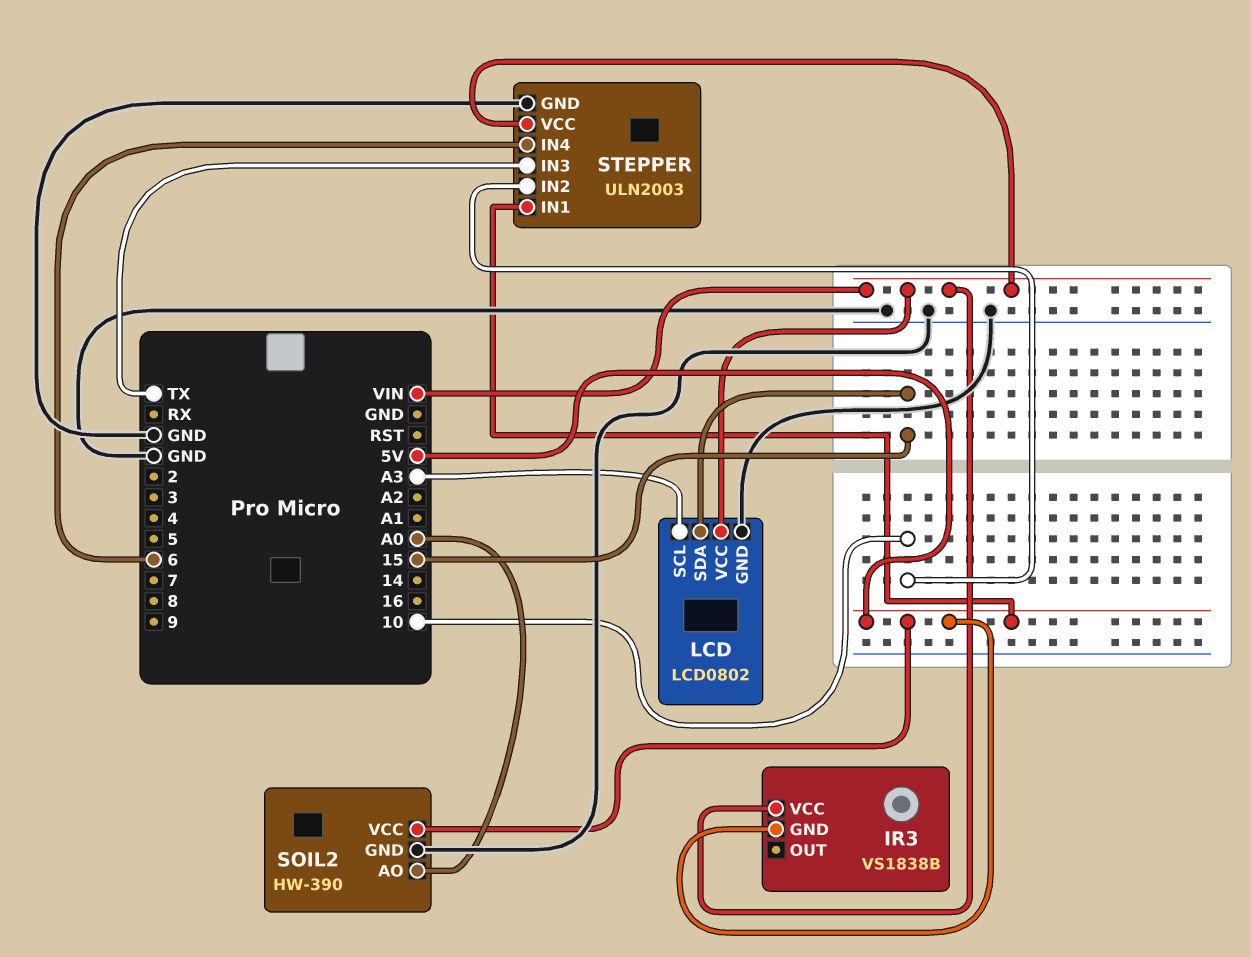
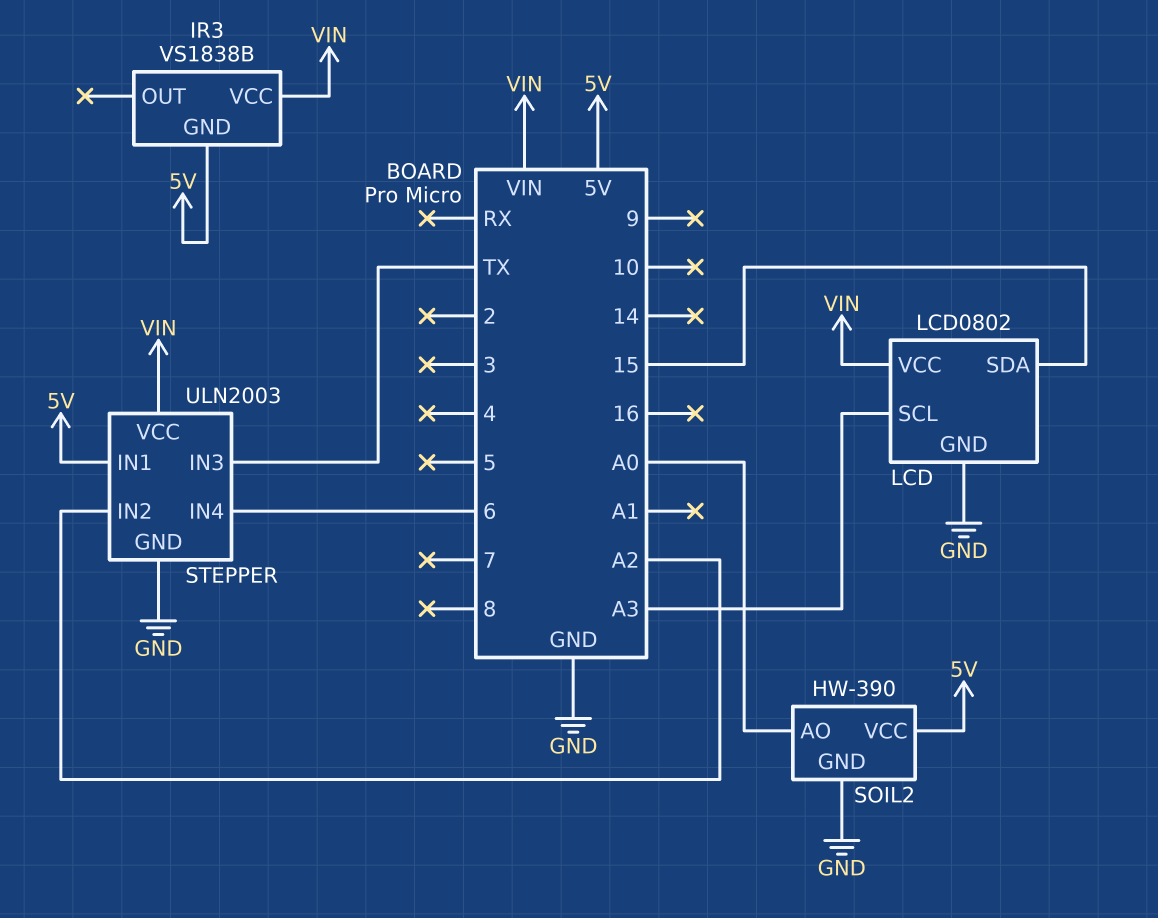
STEPPER pin IN2: 10 -> A2

